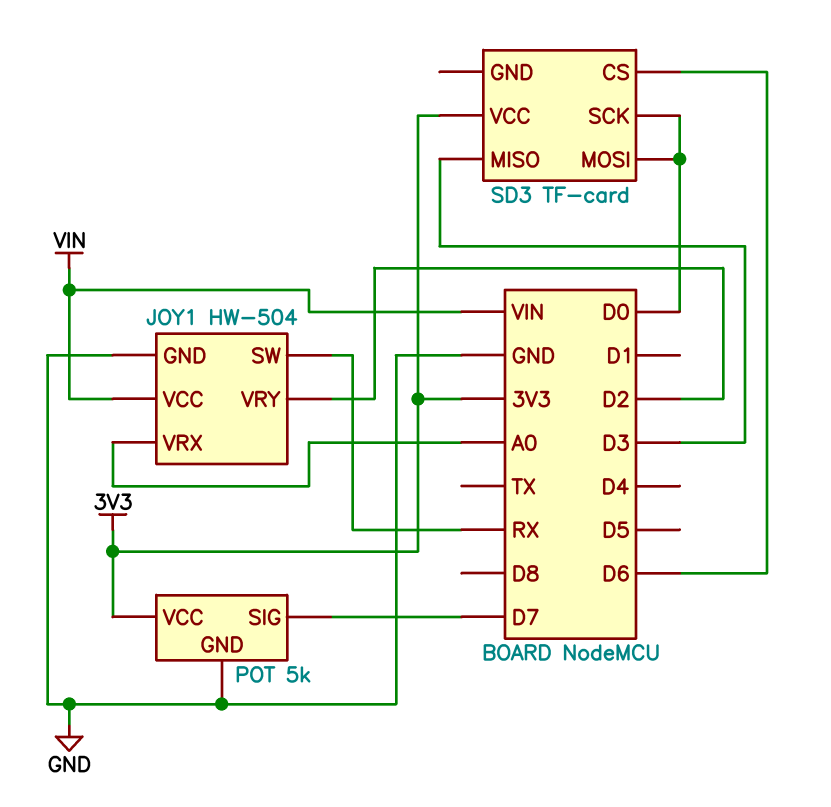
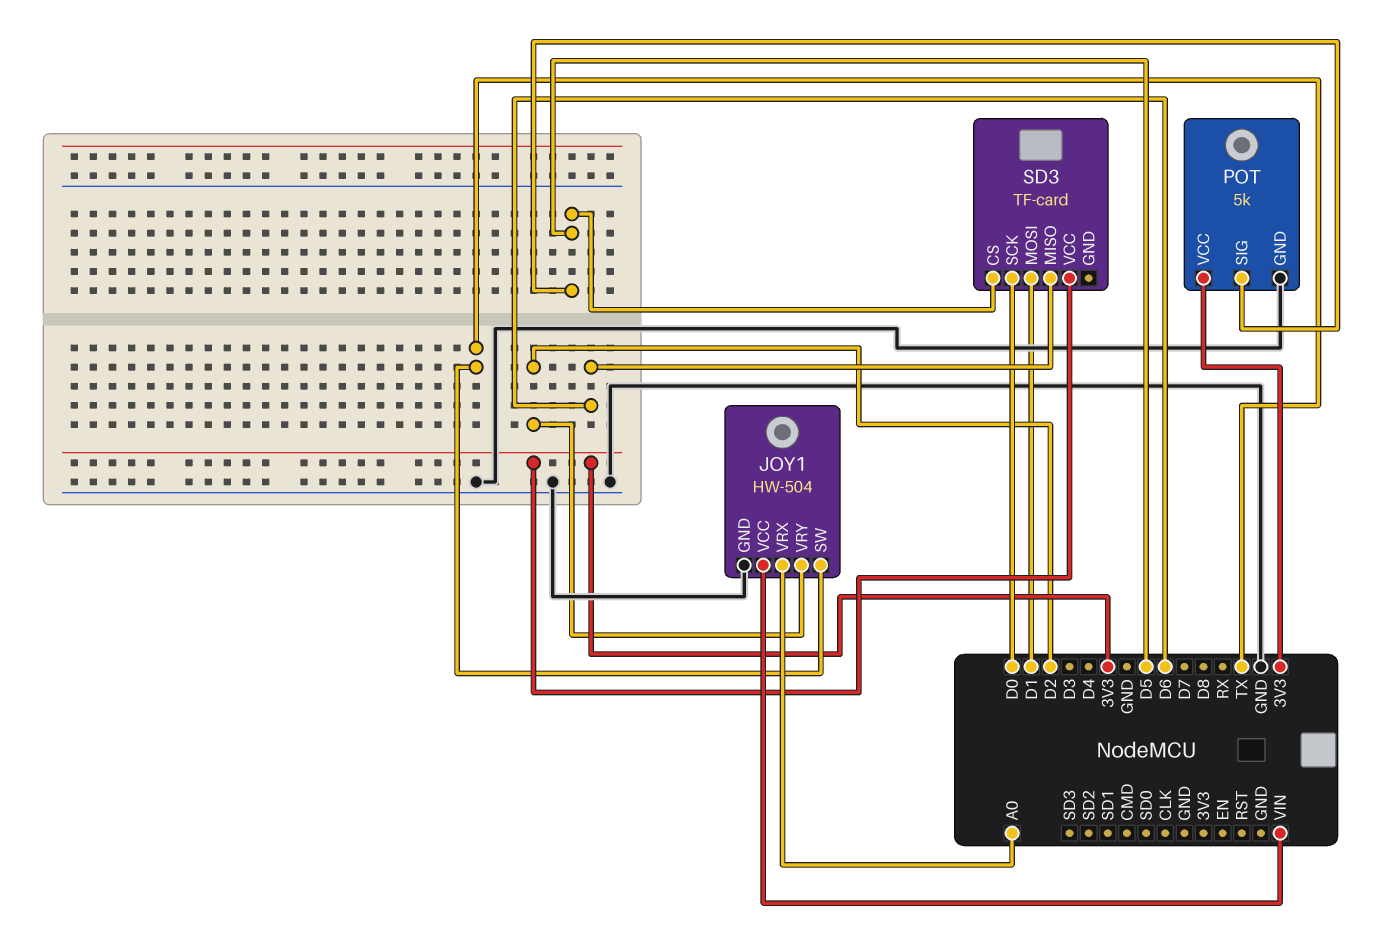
JOY1 pin SW: RX -> TX
POT pin SIG: D7 -> D5
SD3 pin CS: D6 -> D5
SD3 pin MISO: D3 -> D6
SD3 pin MOSI: D0 -> D1

